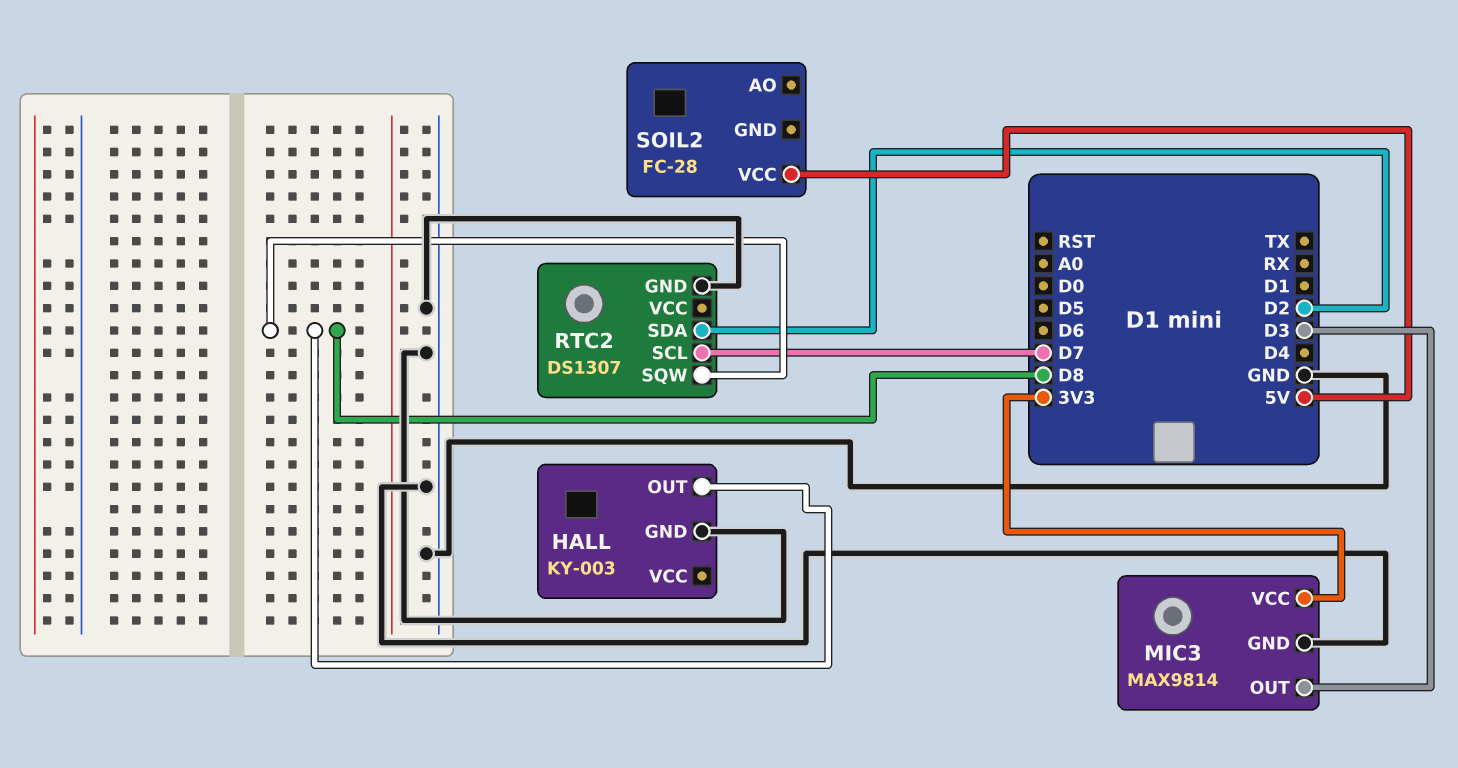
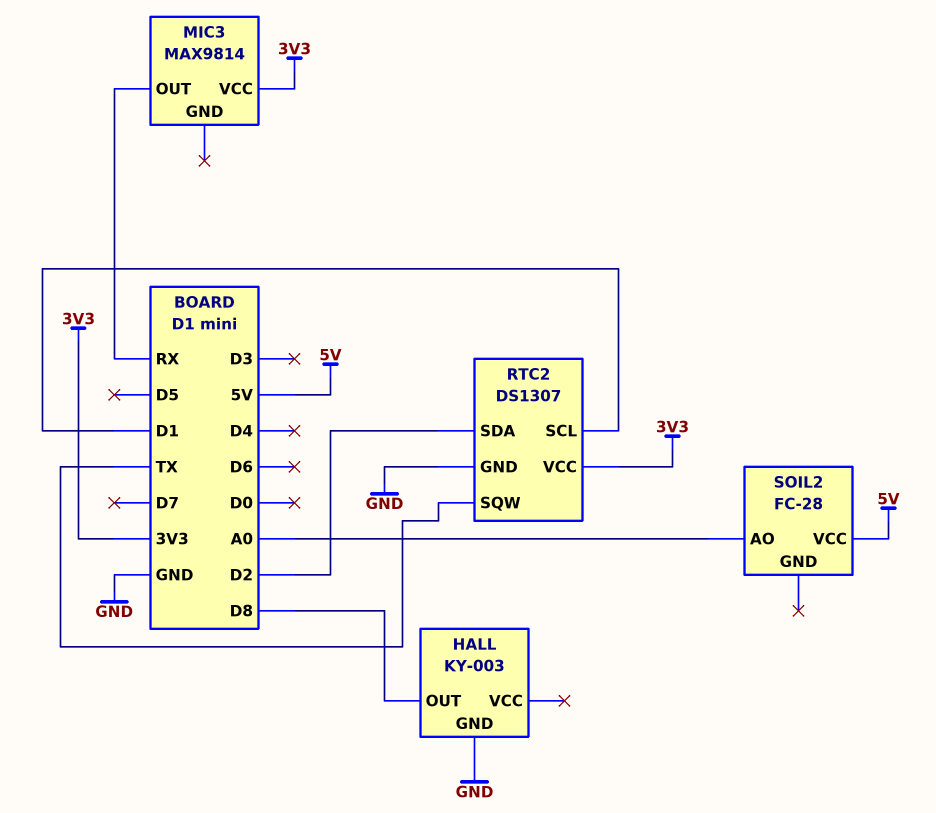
MIC3 pin GND: GND -> none
MIC3 pin OUT: D3 -> RX
RTC2 pin SCL: D7 -> D1
RTC2 pin SQW: D8 -> TX
RTC2 pin VCC: none -> 3V3
SOIL2 pin AO: none -> A0

